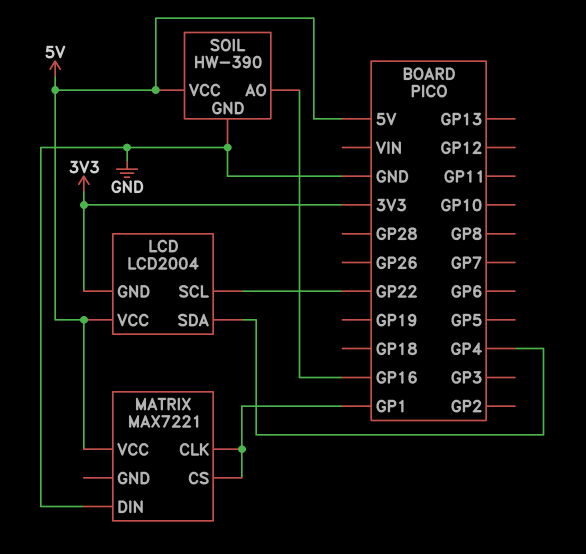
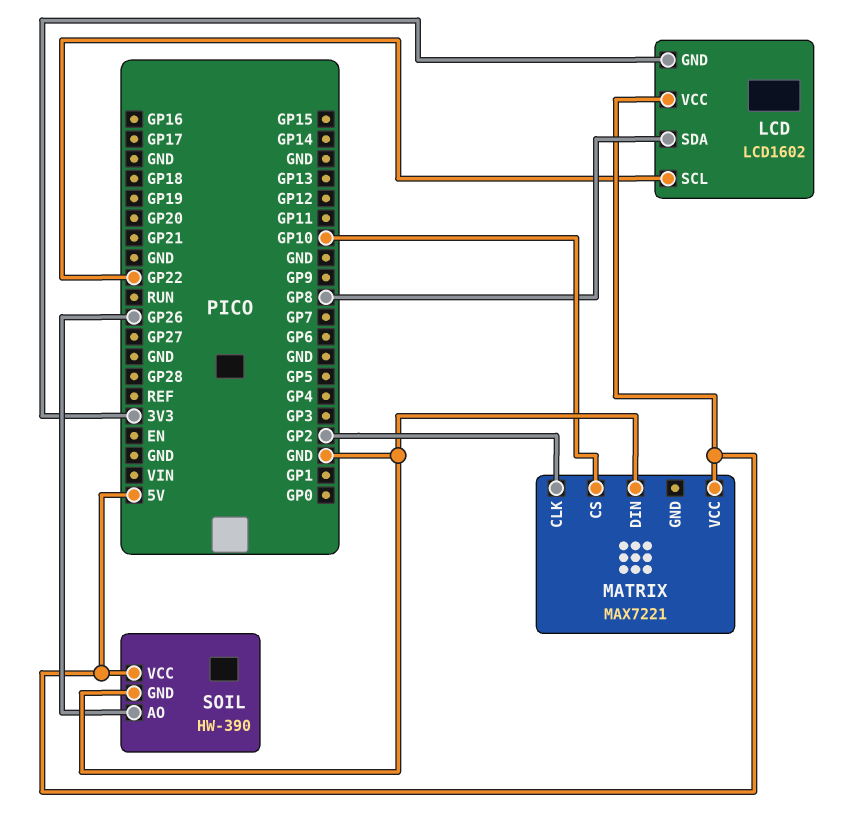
LCD: LCD2004 -> LCD1602
LCD pin SDA: GP4 -> GP8
MATRIX pin CLK: GP1 -> GP2
MATRIX pin CS: GP1 -> GP10
SOIL pin AO: GP16 -> GP26

